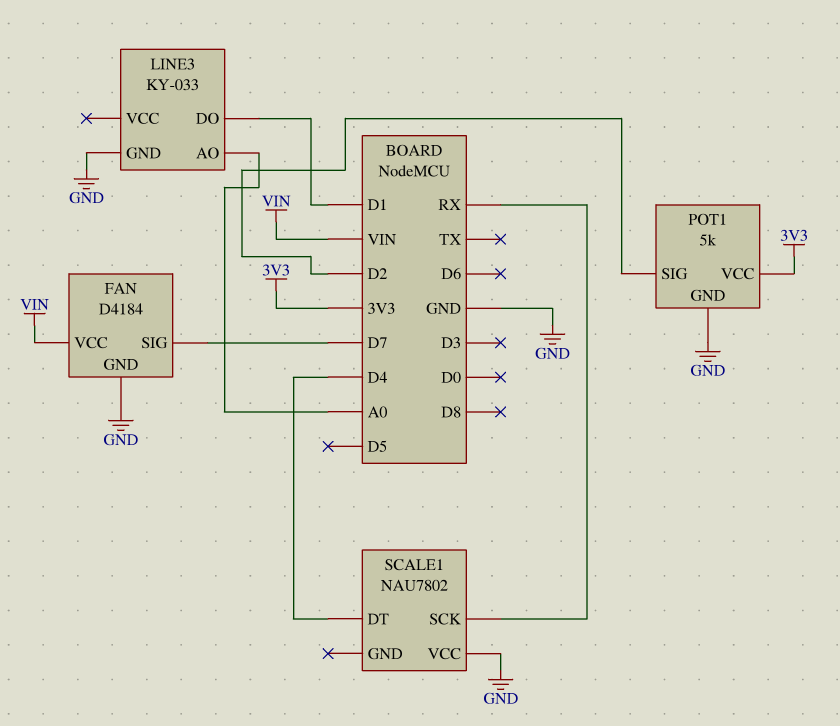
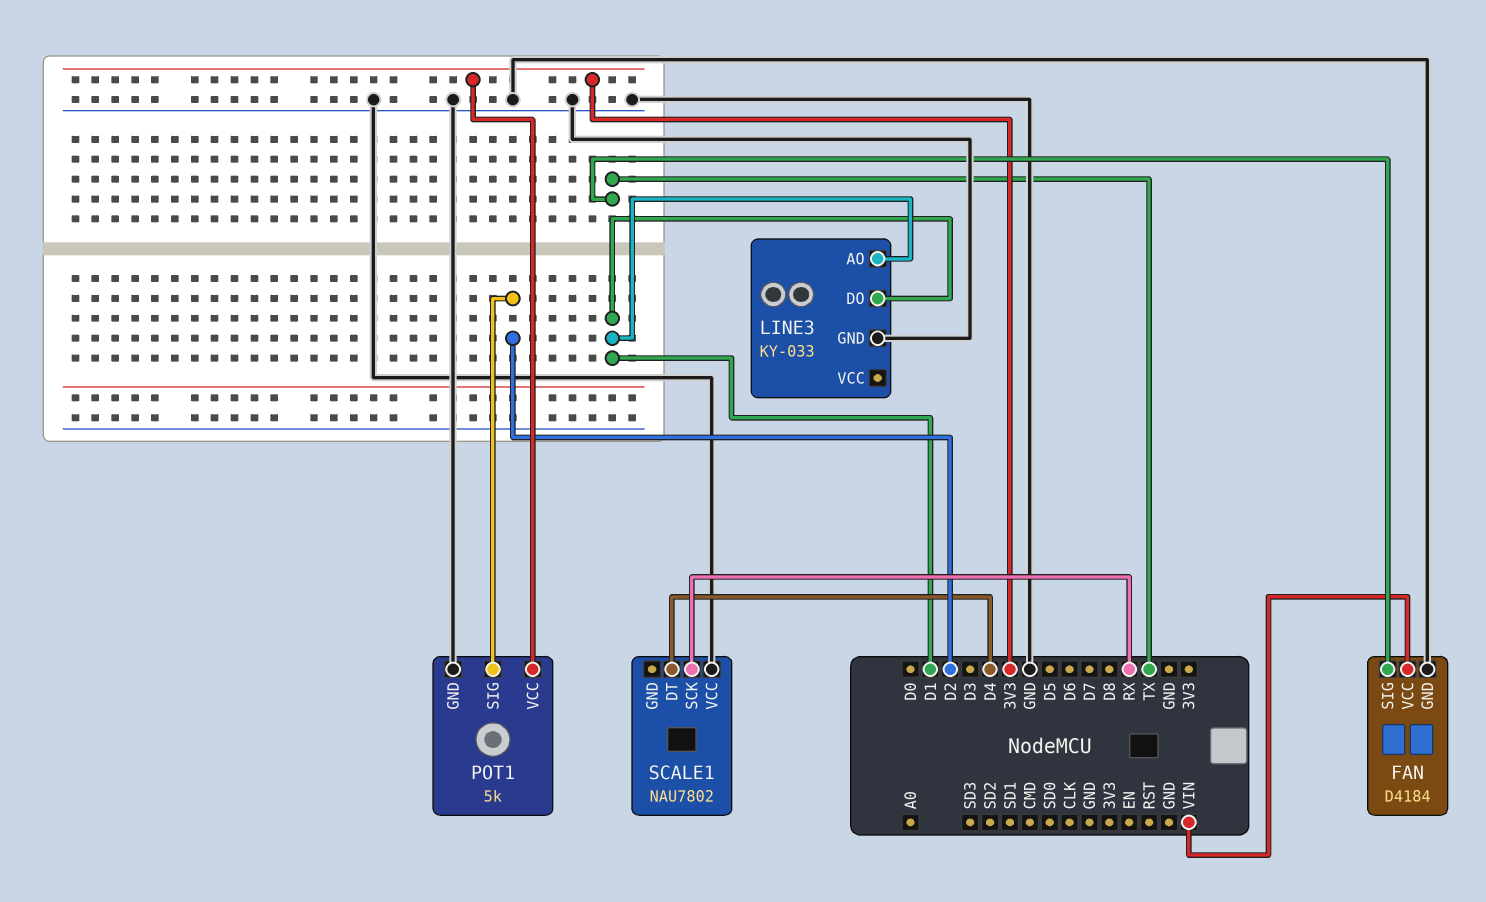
FAN pin SIG: D7 -> TX
LINE3 pin AO: A0 -> D1

